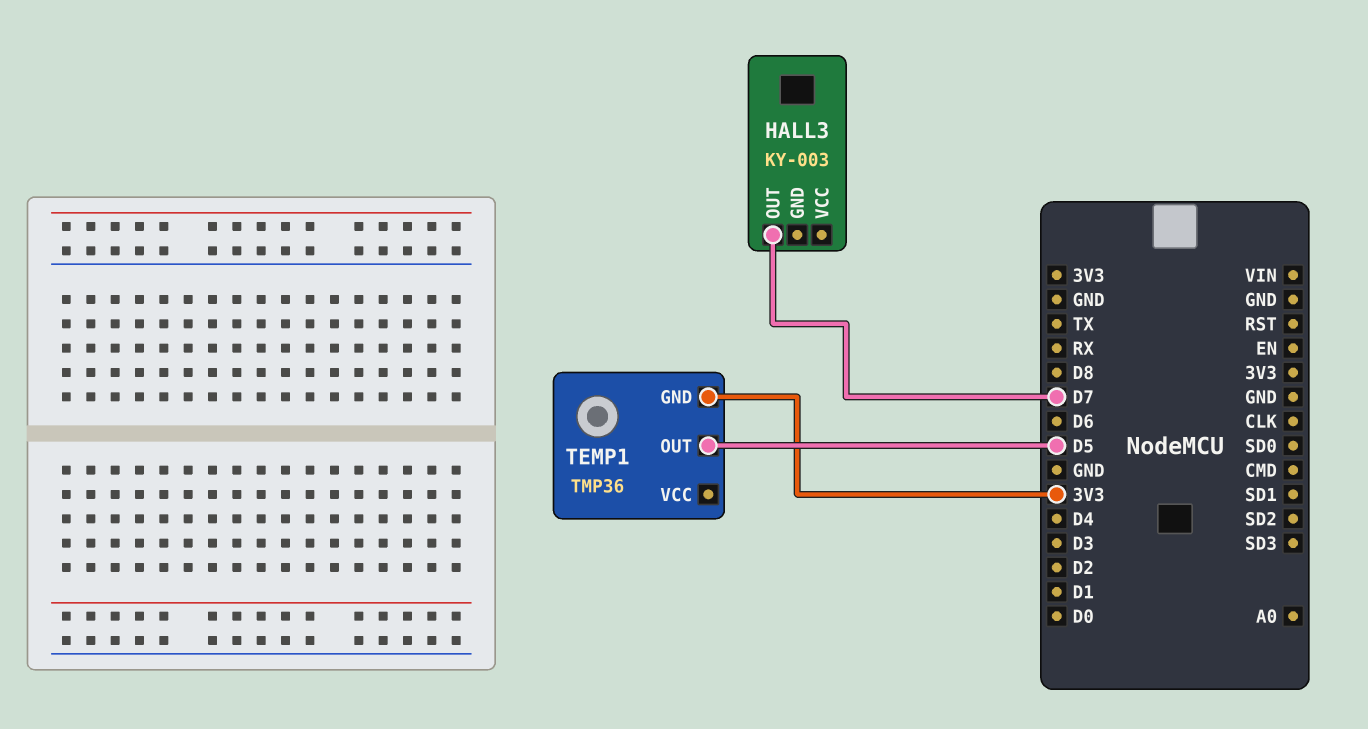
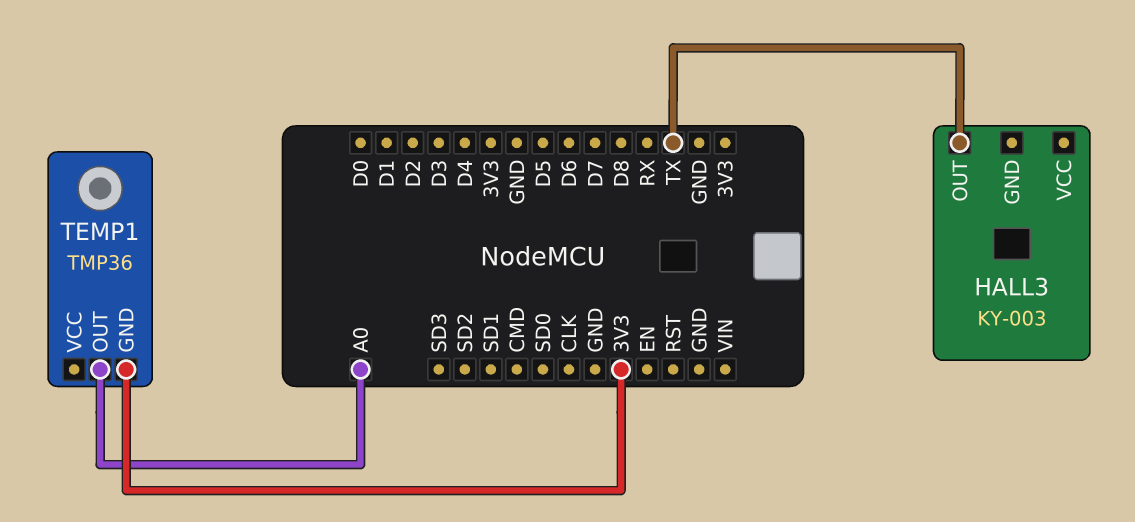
HALL3 pin OUT: D7 -> TX
TEMP1 pin OUT: D5 -> A0

